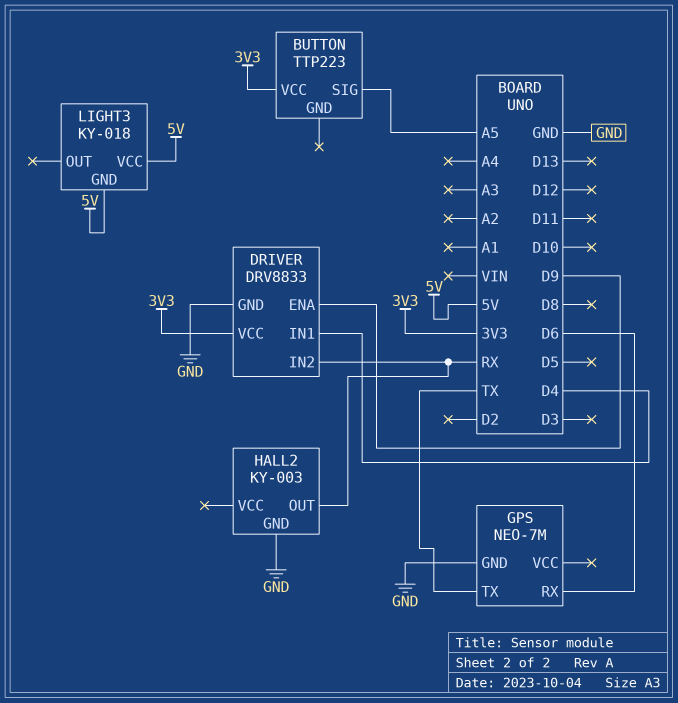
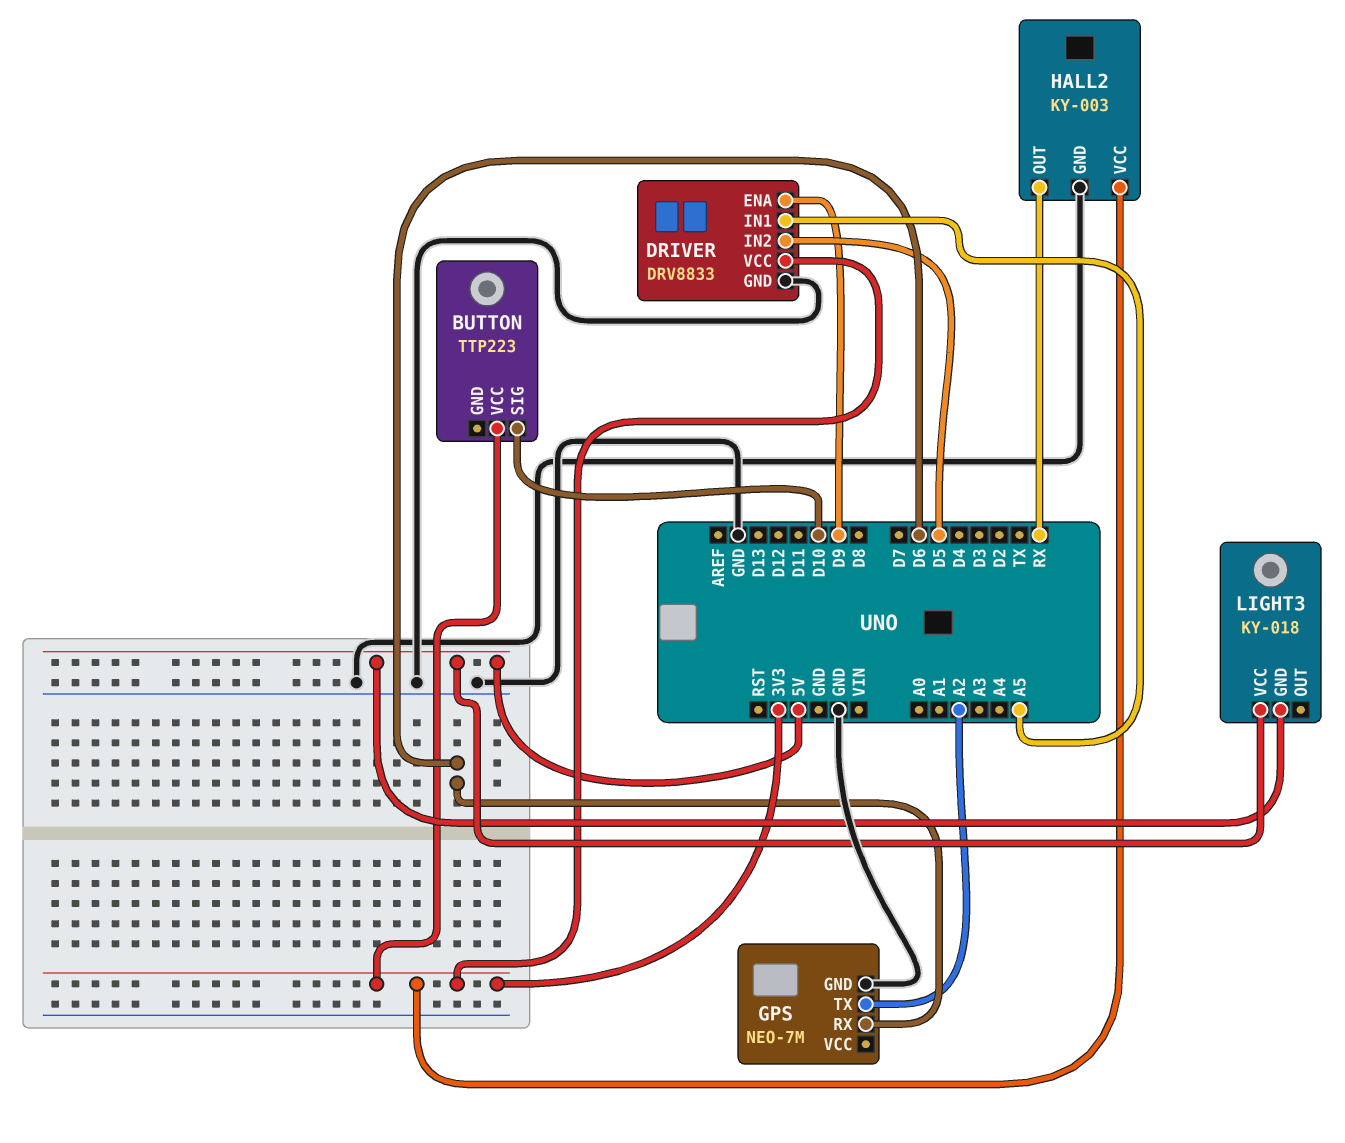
BUTTON pin SIG: A5 -> D10
DRIVER pin IN1: D4 -> A5
DRIVER pin IN2: RX -> D5
GPS pin TX: TX -> A2
HALL2 pin VCC: none -> 3V3

